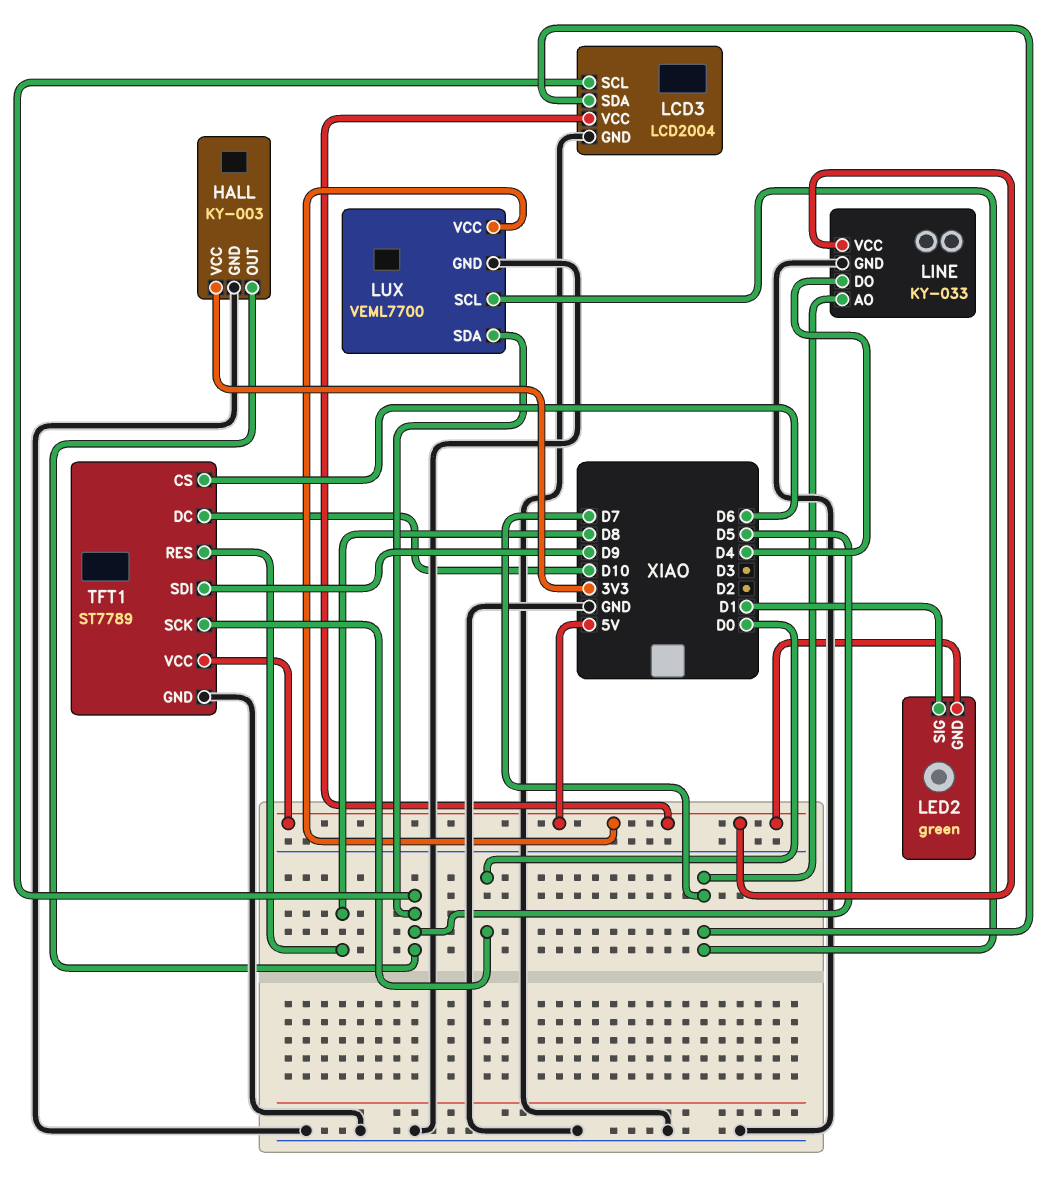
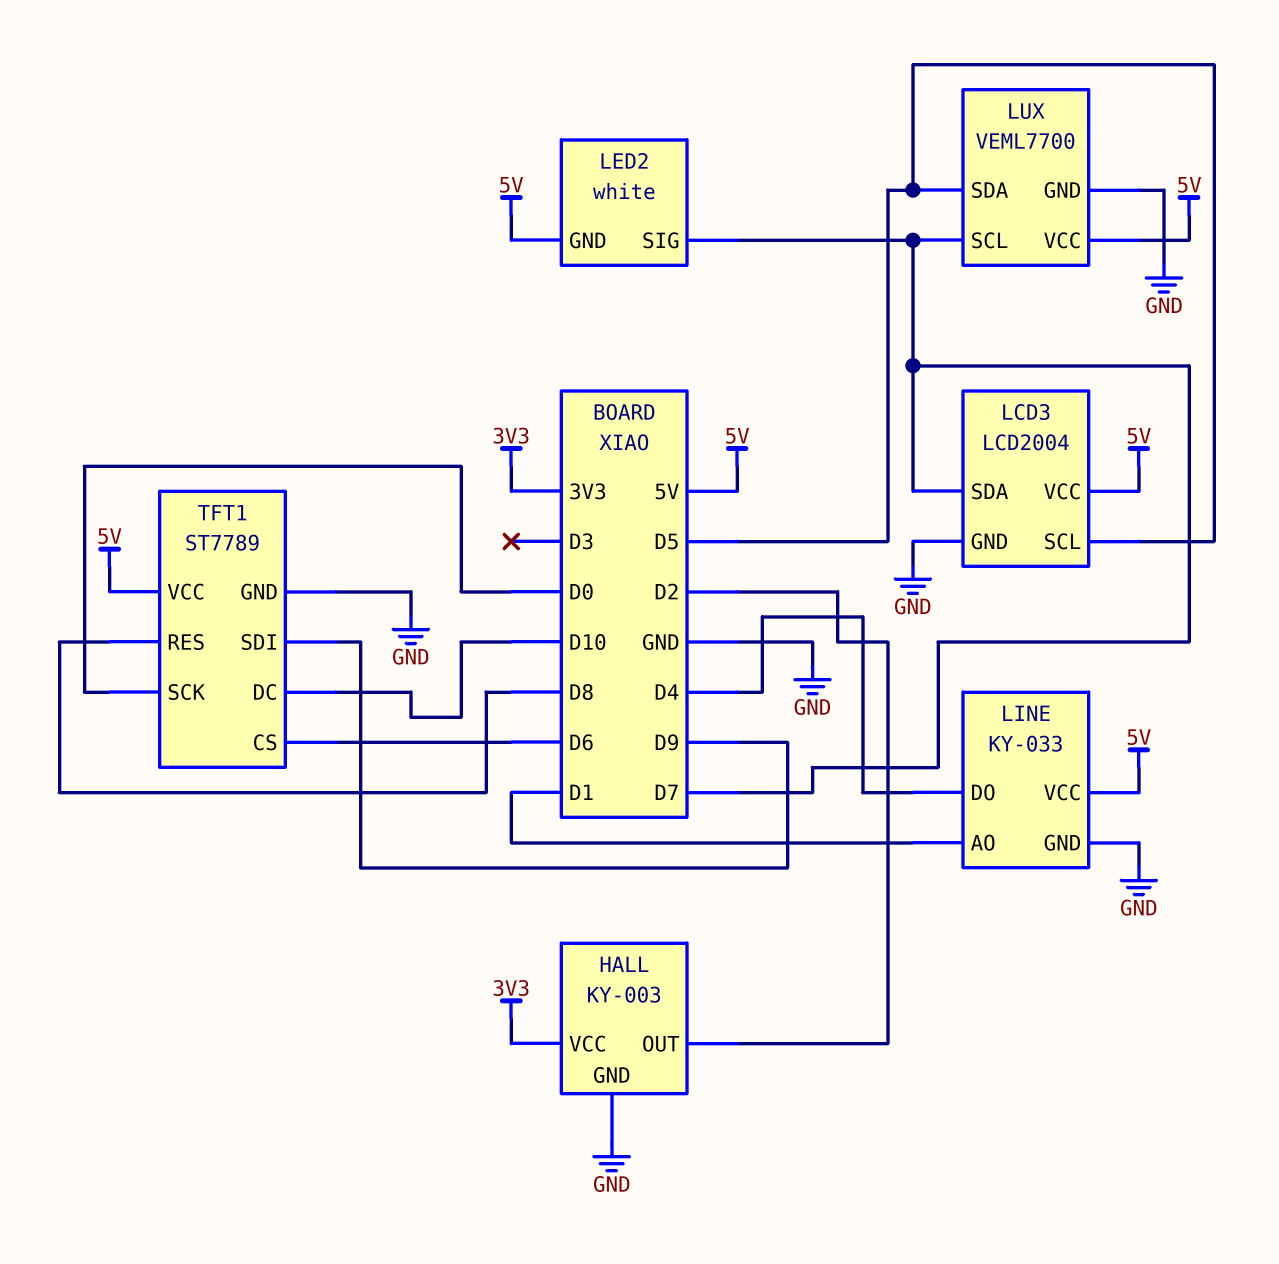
HALL pin OUT: D5 -> D2
LED2: green -> white
LED2 pin SIG: D1 -> D7
LINE pin AO: D7 -> D1

